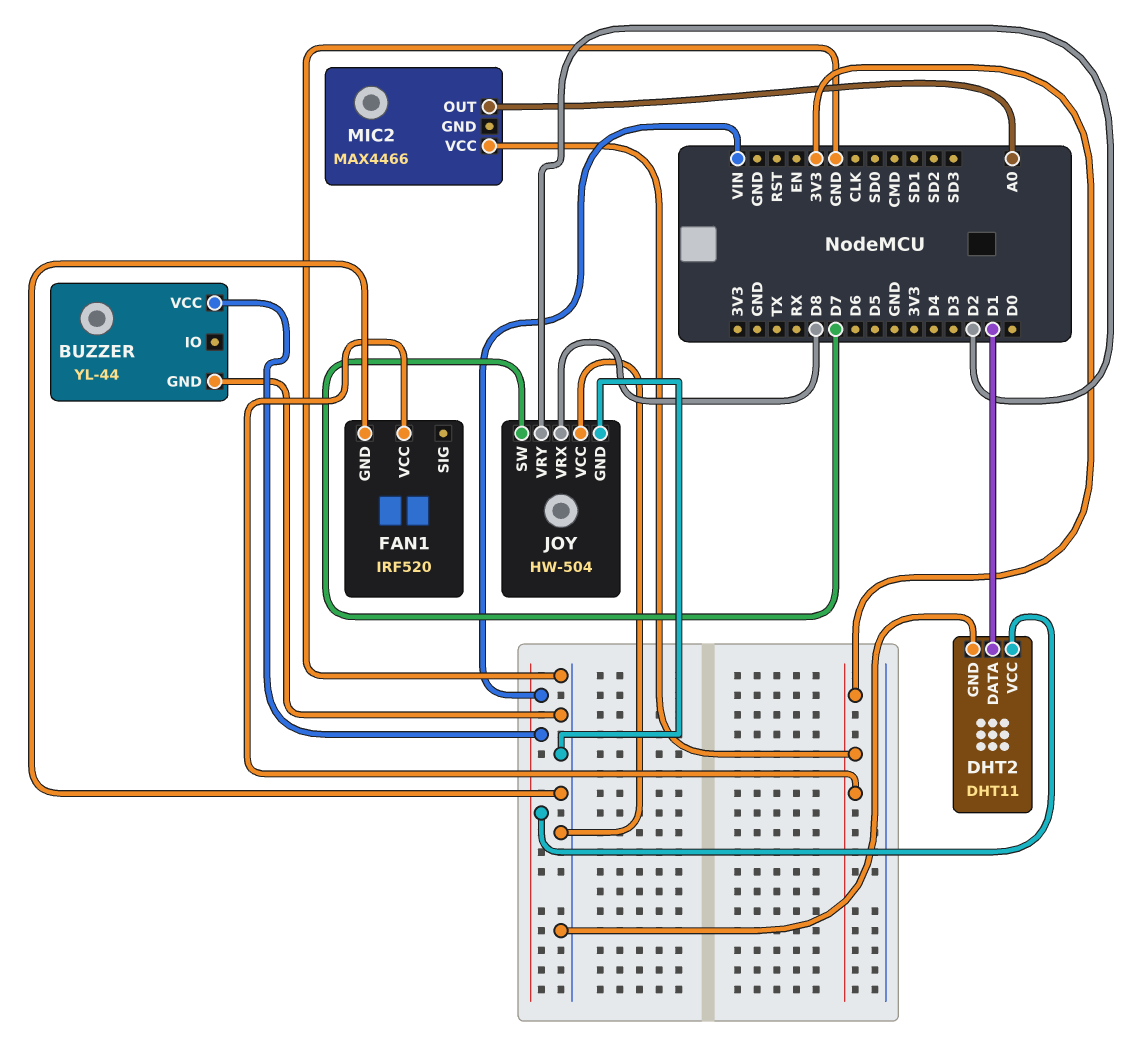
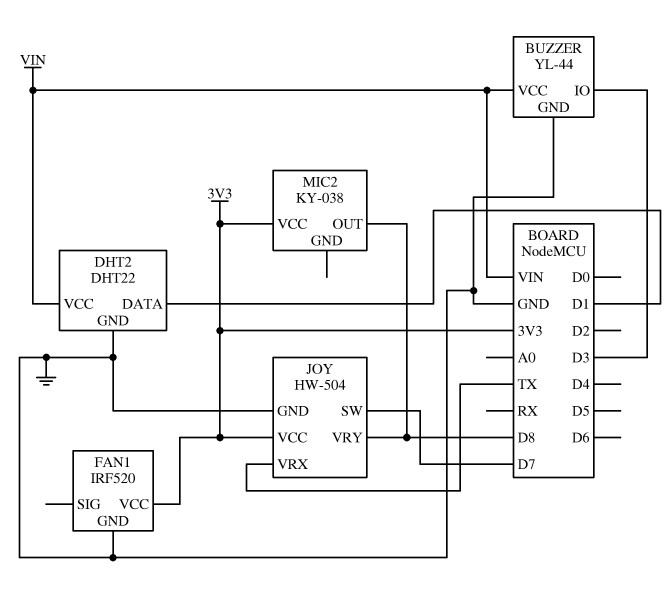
BUZZER pin IO: none -> D3
DHT2: DHT11 -> DHT22
JOY pin VCC: GND -> 3V3
JOY pin VRX: D8 -> TX
JOY pin VRY: D2 -> D8
MIC2: MAX4466 -> KY-038
MIC2 pin OUT: A0 -> D8

